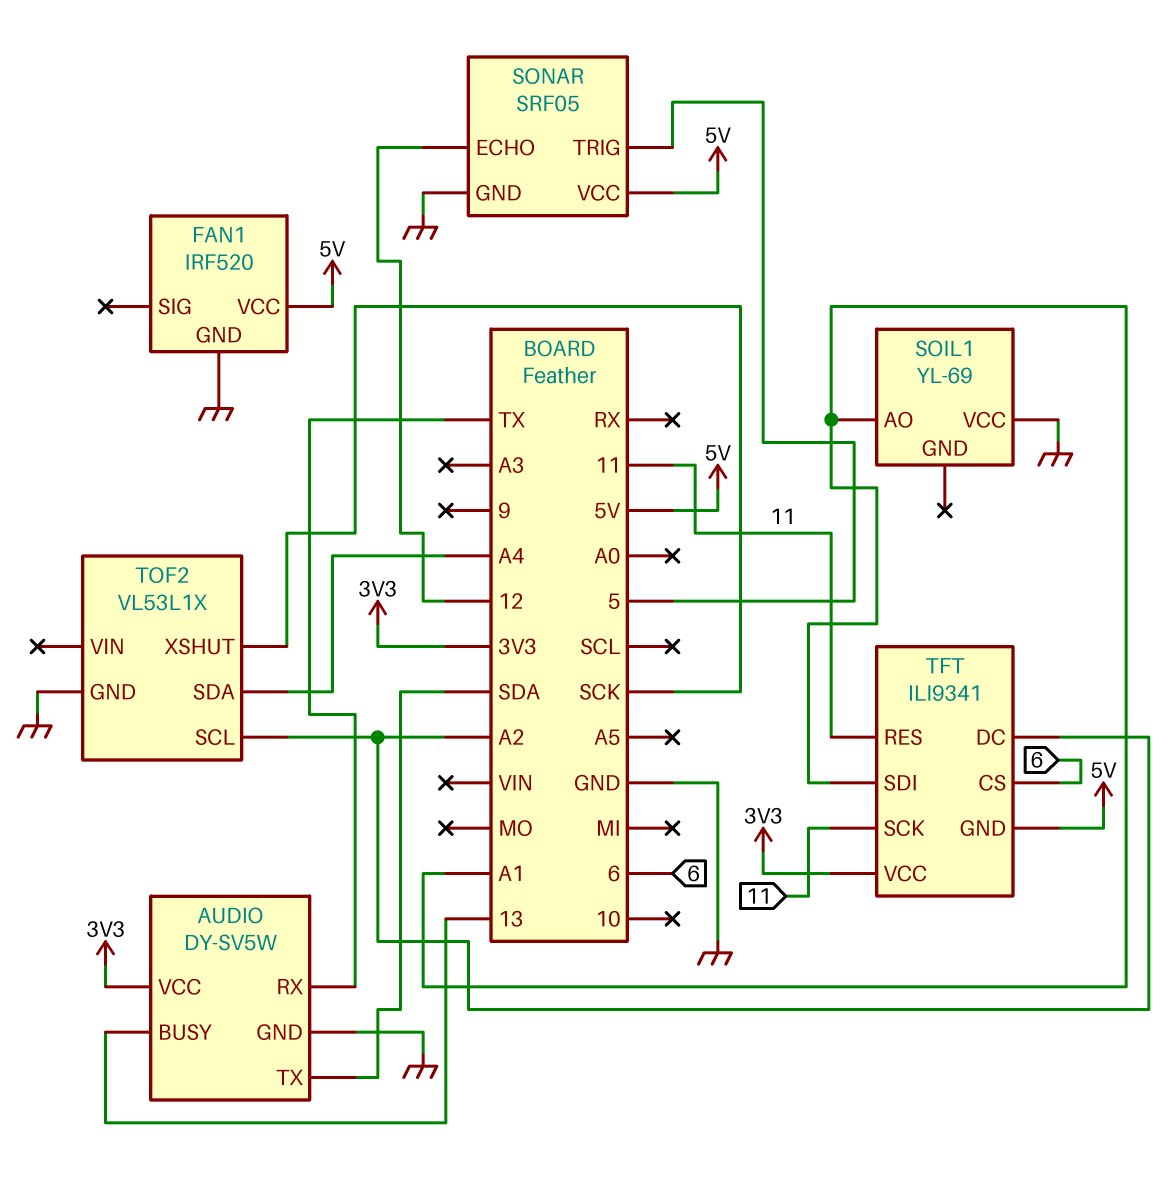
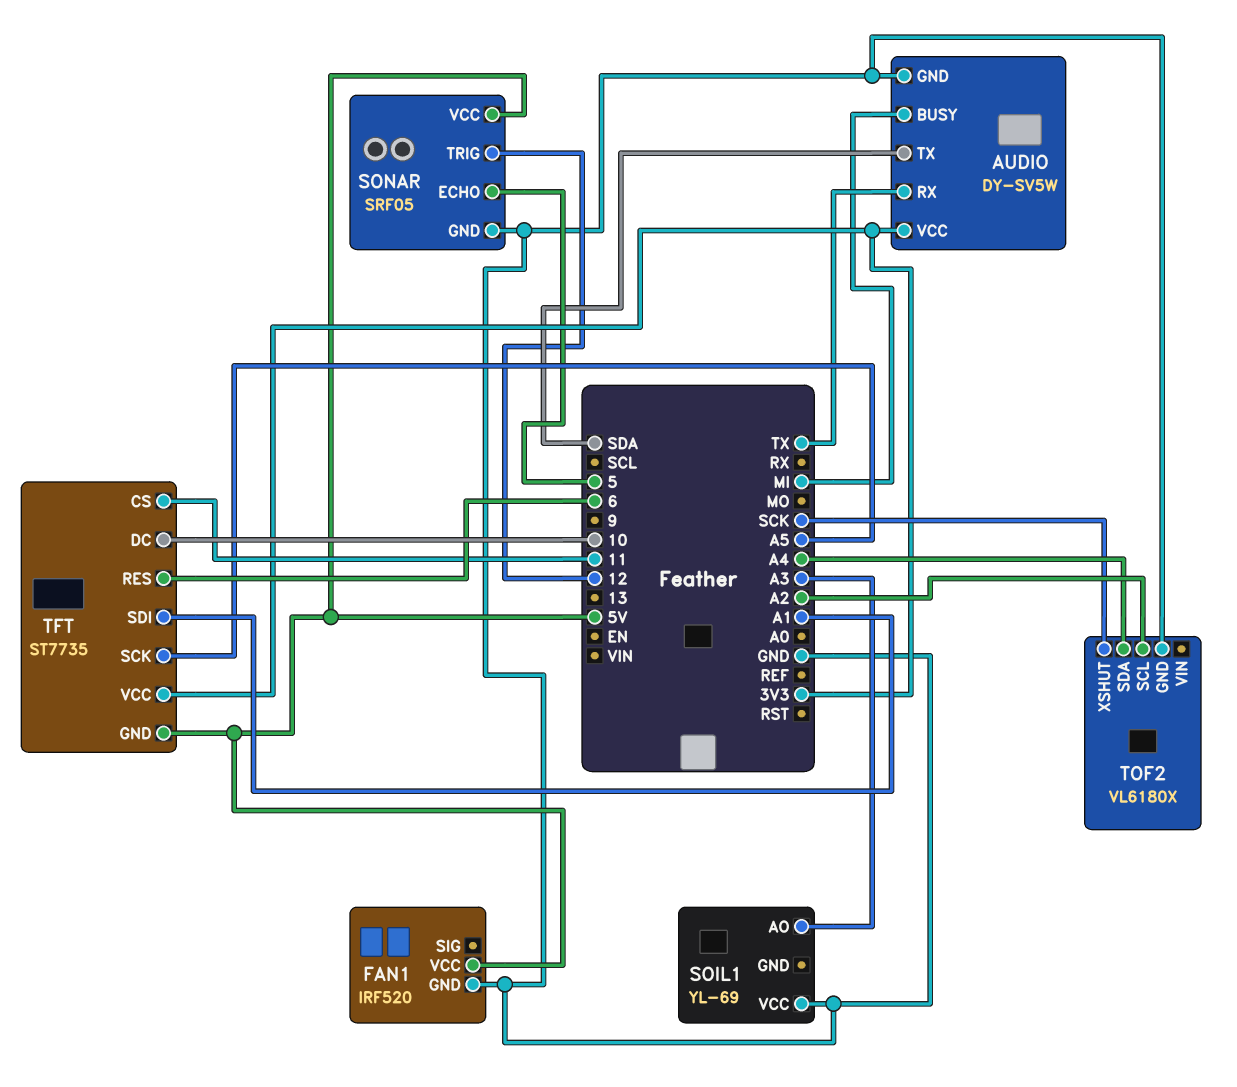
AUDIO pin BUSY: 13 -> MI
SOIL1 pin AO: A1 -> A3
SONAR pin ECHO: 12 -> 5
SONAR pin TRIG: 5 -> 12
TFT: ILI9341 -> ST7735
TFT pin CS: 6 -> 11
TFT pin DC: A2 -> 10
TFT pin RES: 11 -> 6
TFT pin SCK: 11 -> A5
TOF2: VL53L1X -> VL6180X

